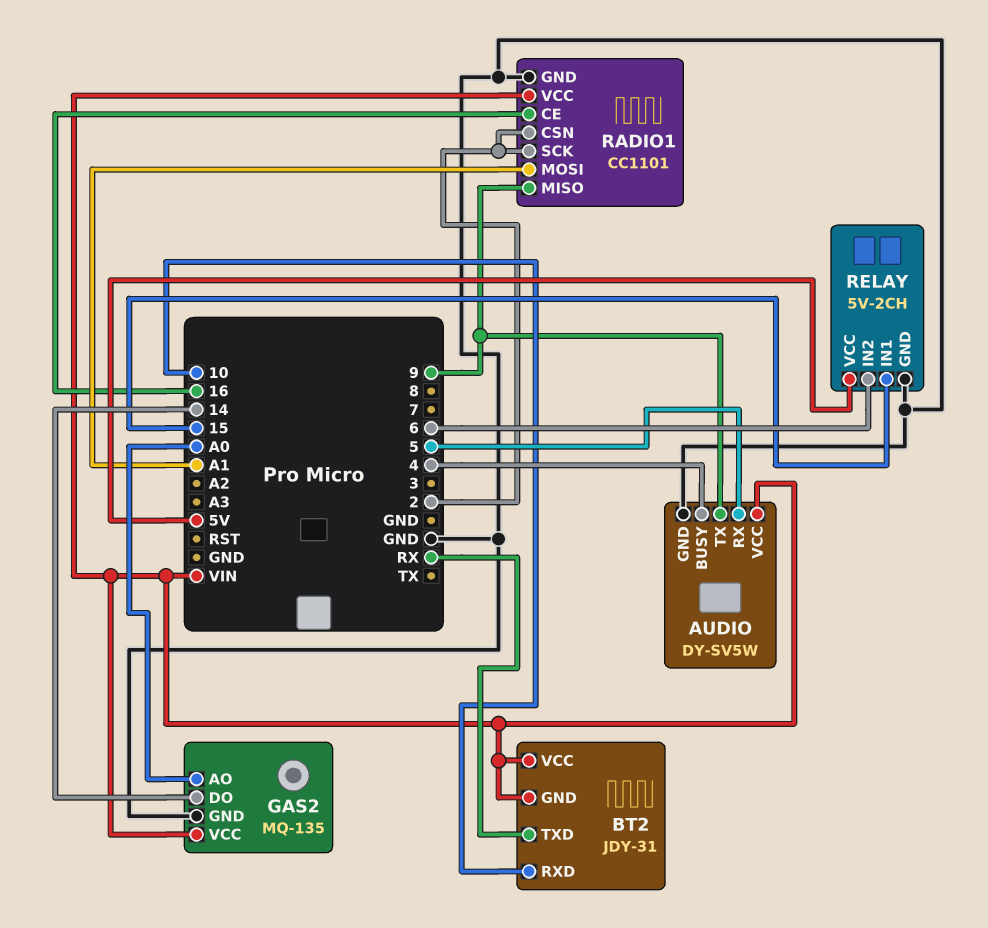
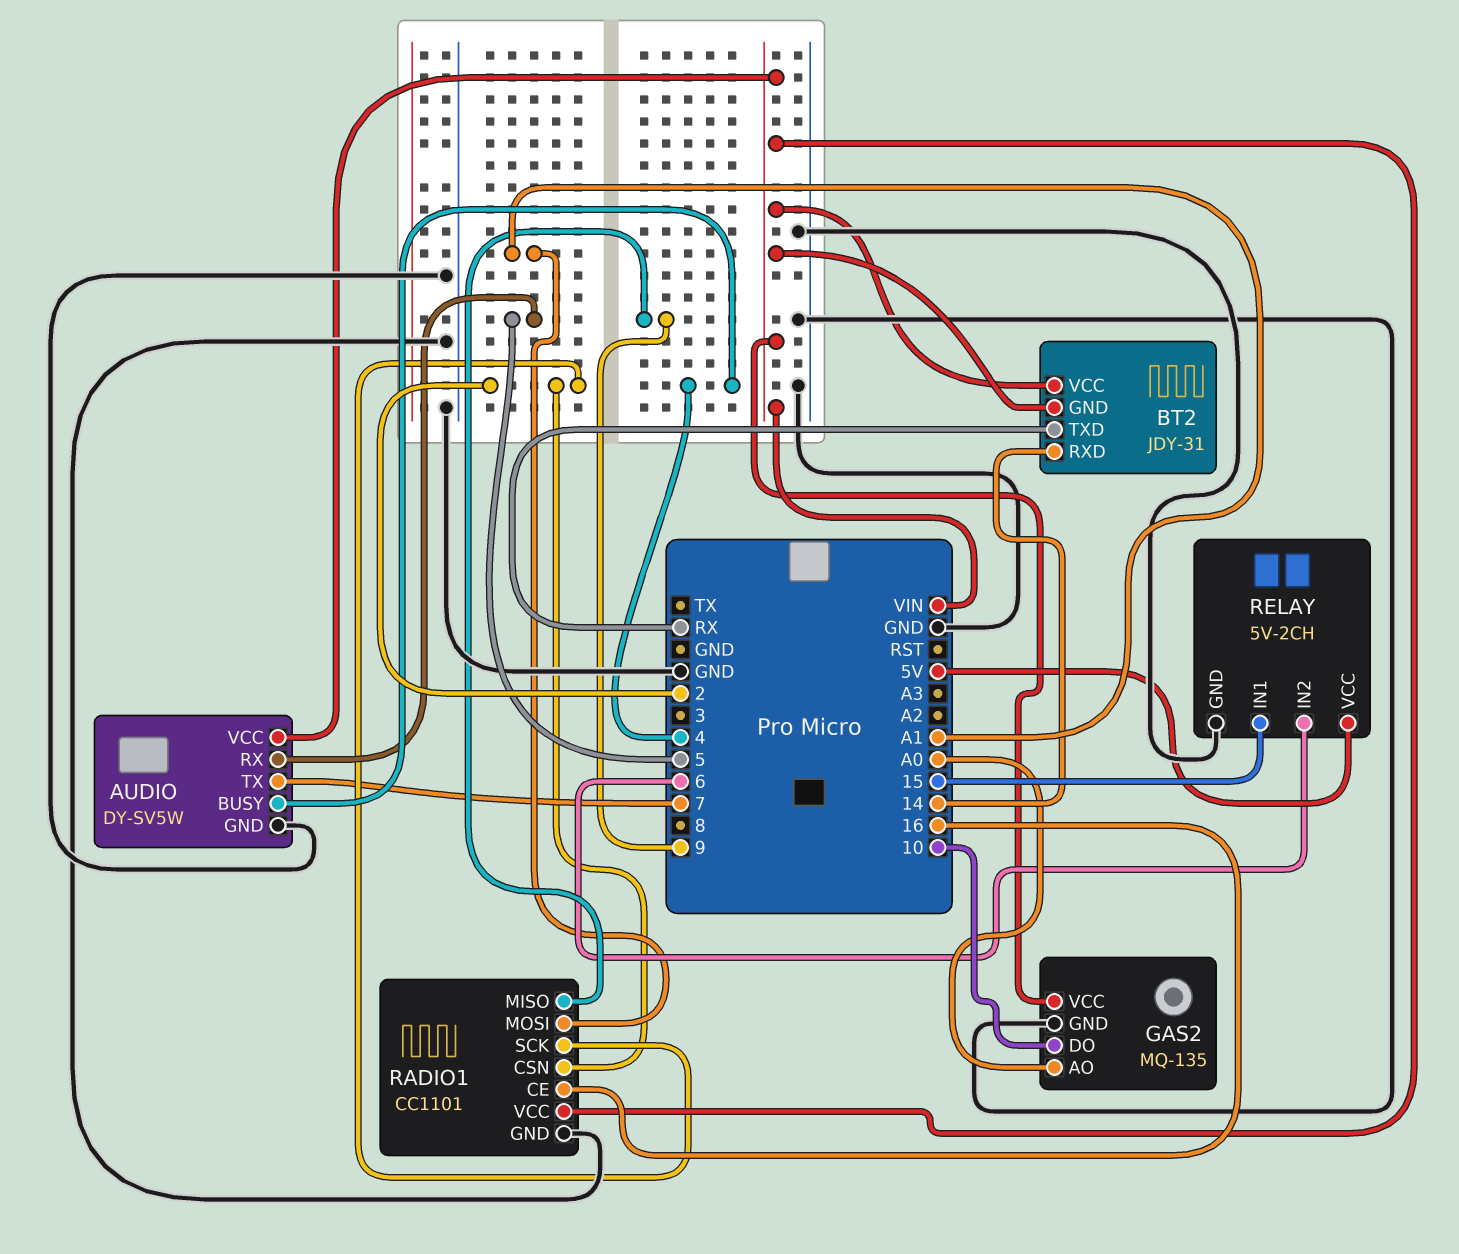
AUDIO pin TX: 9 -> 7
BT2 pin RXD: 10 -> 14
GAS2 pin DO: 14 -> 10

